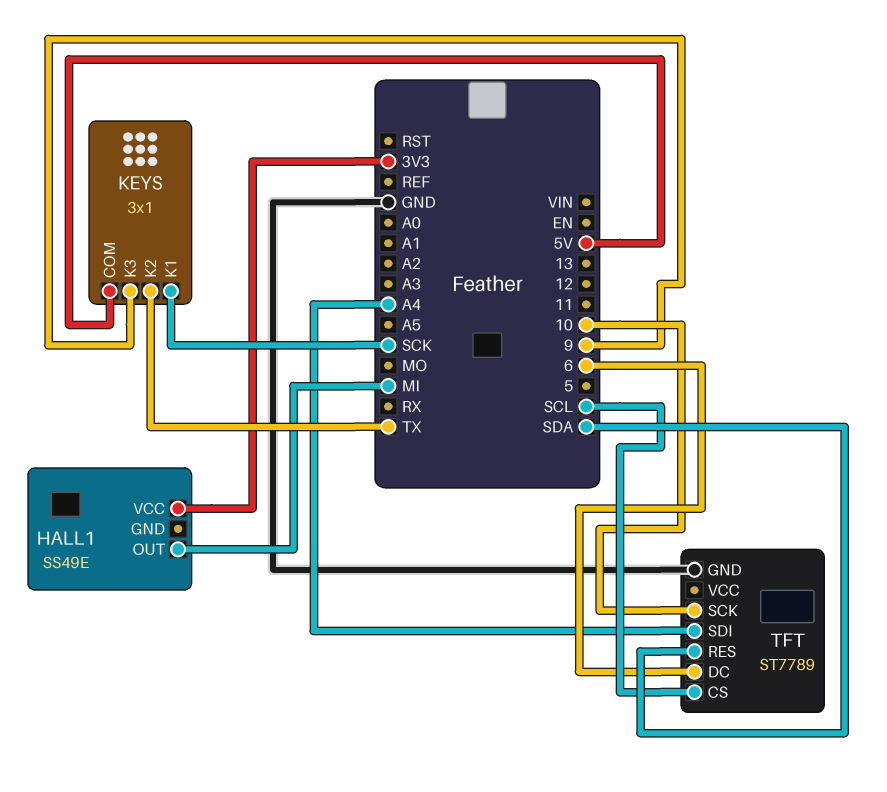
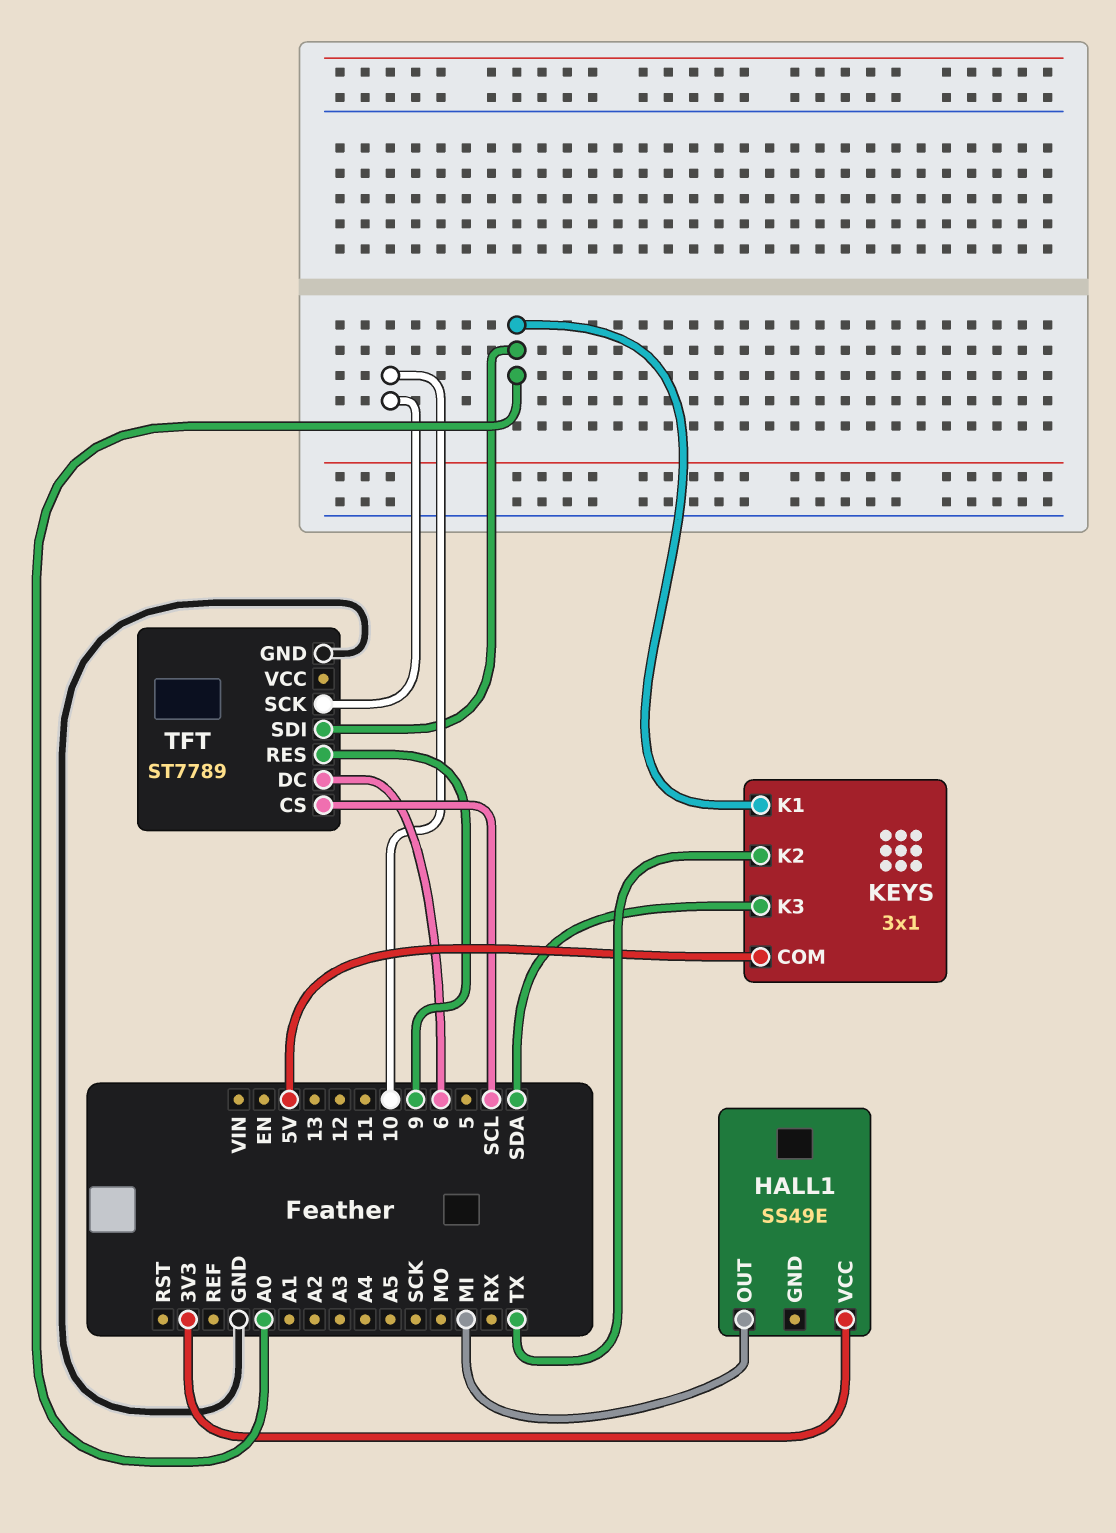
KEYS pin K1: SCK -> A0
KEYS pin K3: 9 -> SDA
TFT pin RES: SDA -> 9
TFT pin SDI: A4 -> A0

